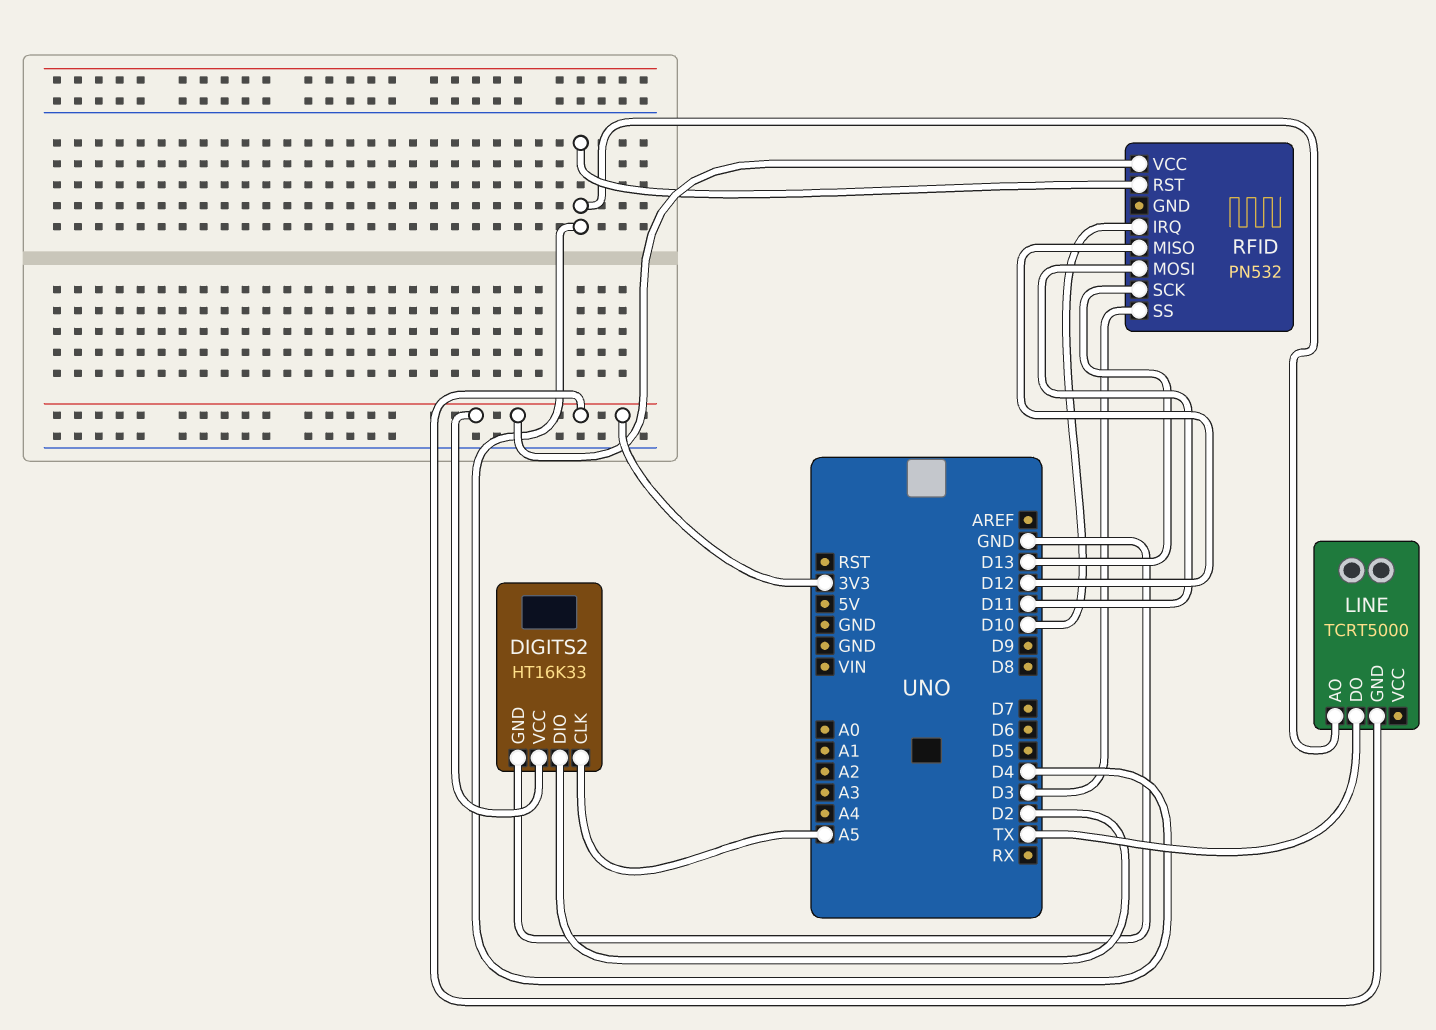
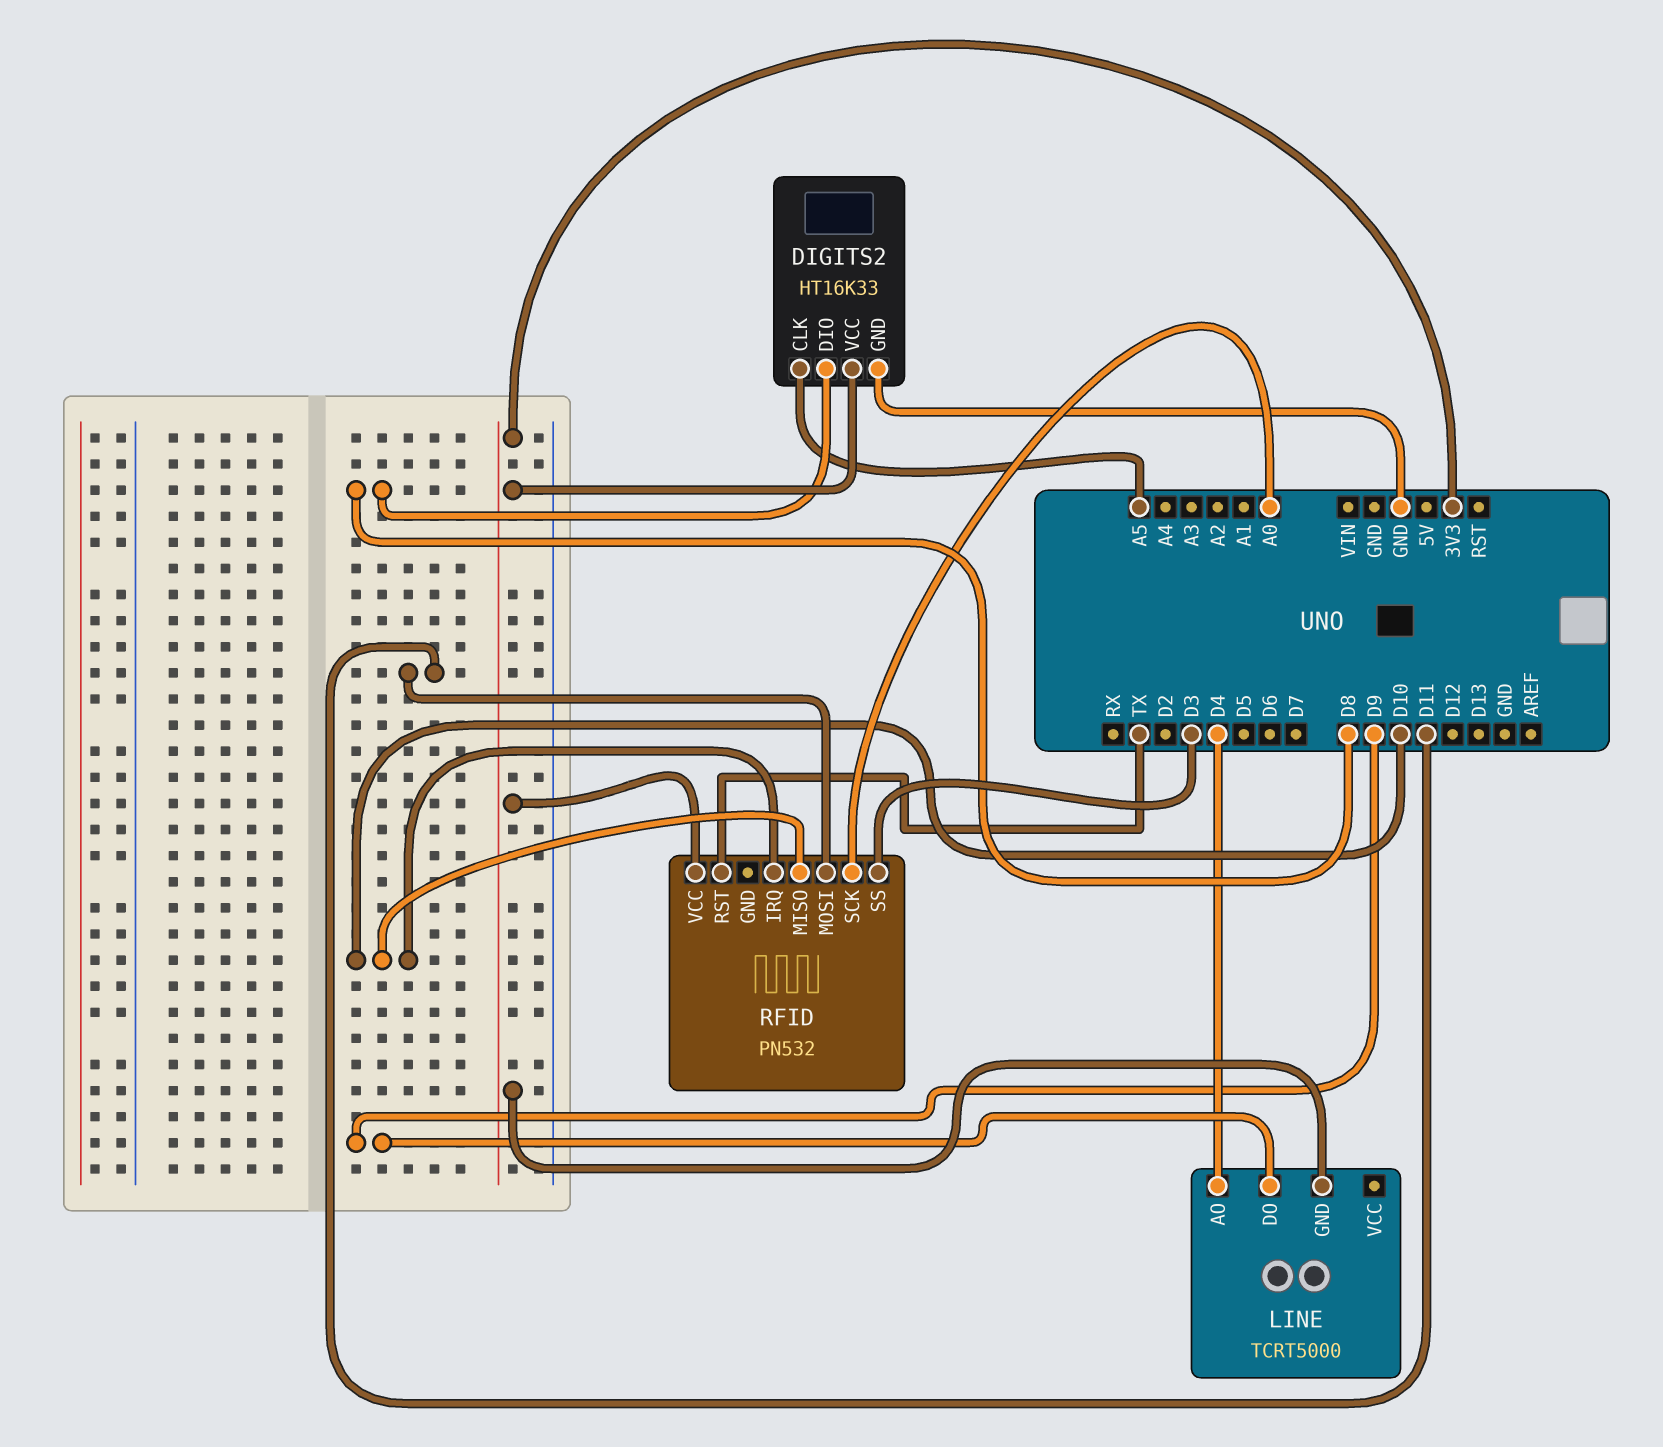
DIGITS2 pin DIO: D2 -> D8
LINE pin DO: TX -> D9
RFID pin MISO: D12 -> D10
RFID pin RST: D4 -> TX
RFID pin SCK: D13 -> A0

